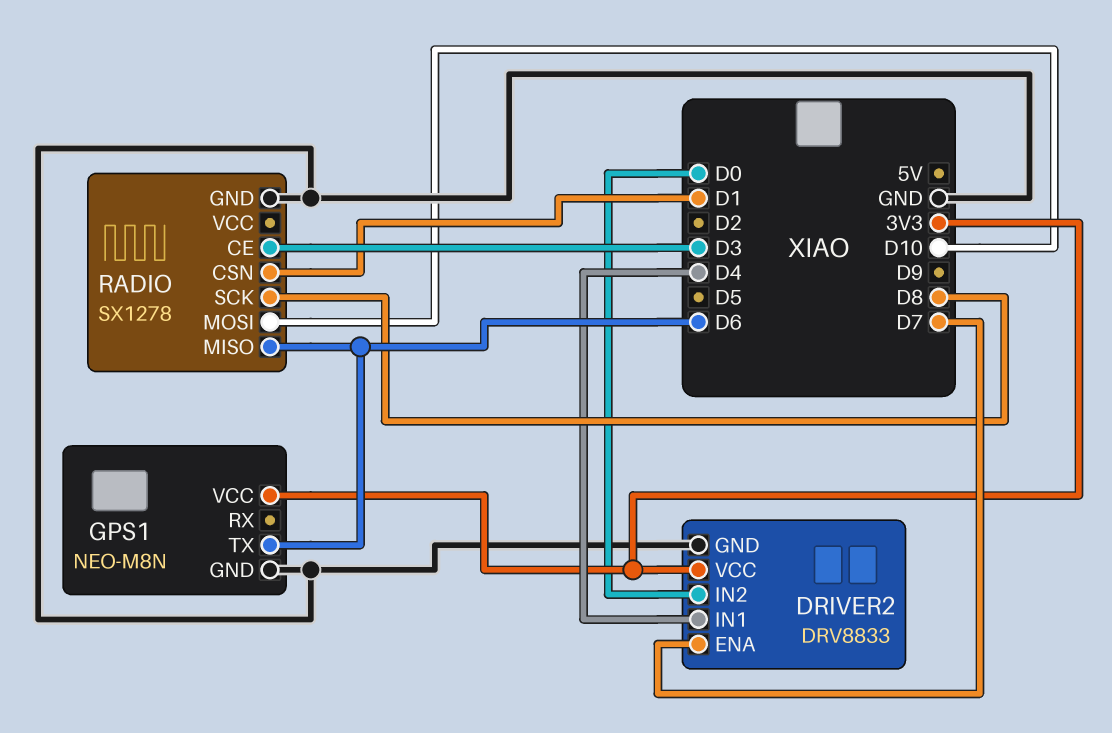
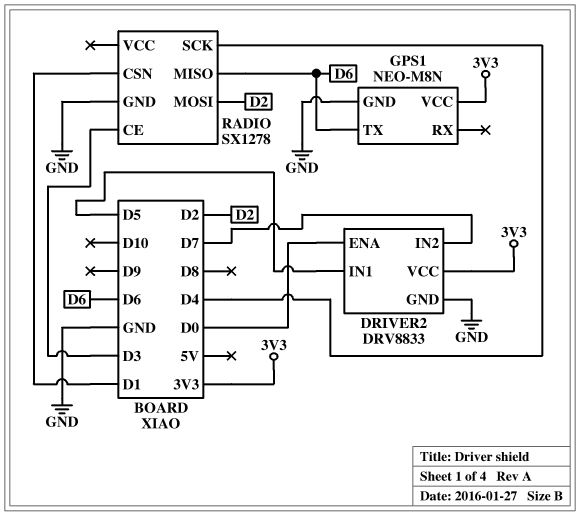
DRIVER2 pin ENA: D7 -> D0
DRIVER2 pin IN1: D4 -> D5
DRIVER2 pin IN2: D0 -> D7
RADIO pin MOSI: D10 -> D2
RADIO pin SCK: D8 -> D4

